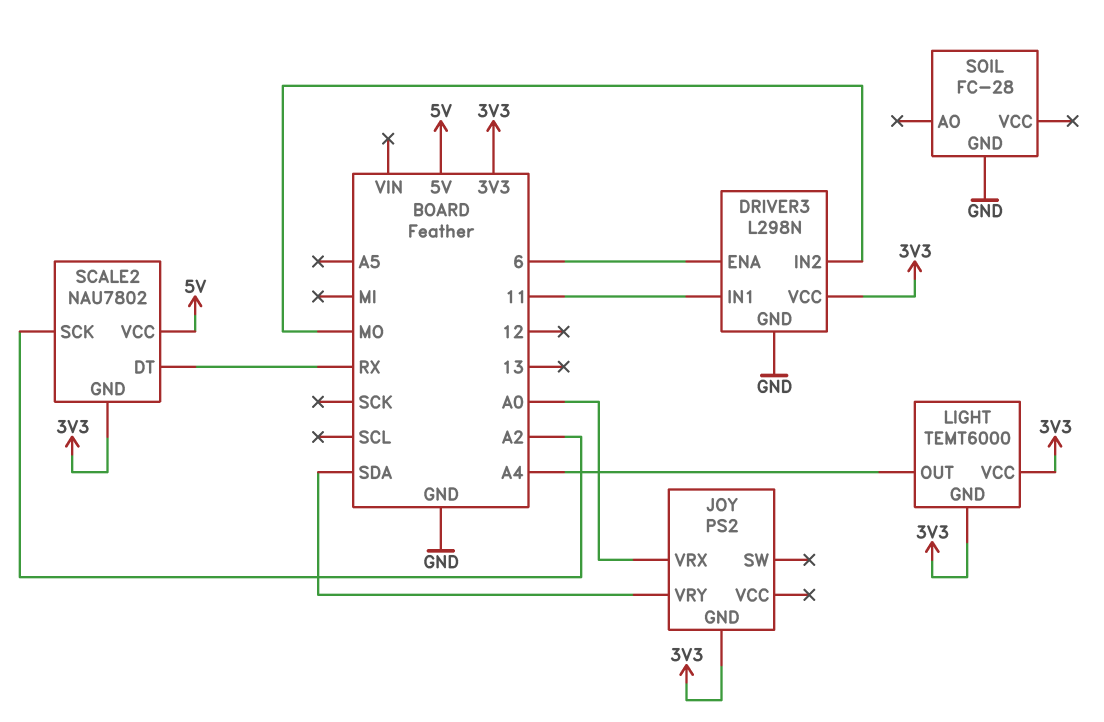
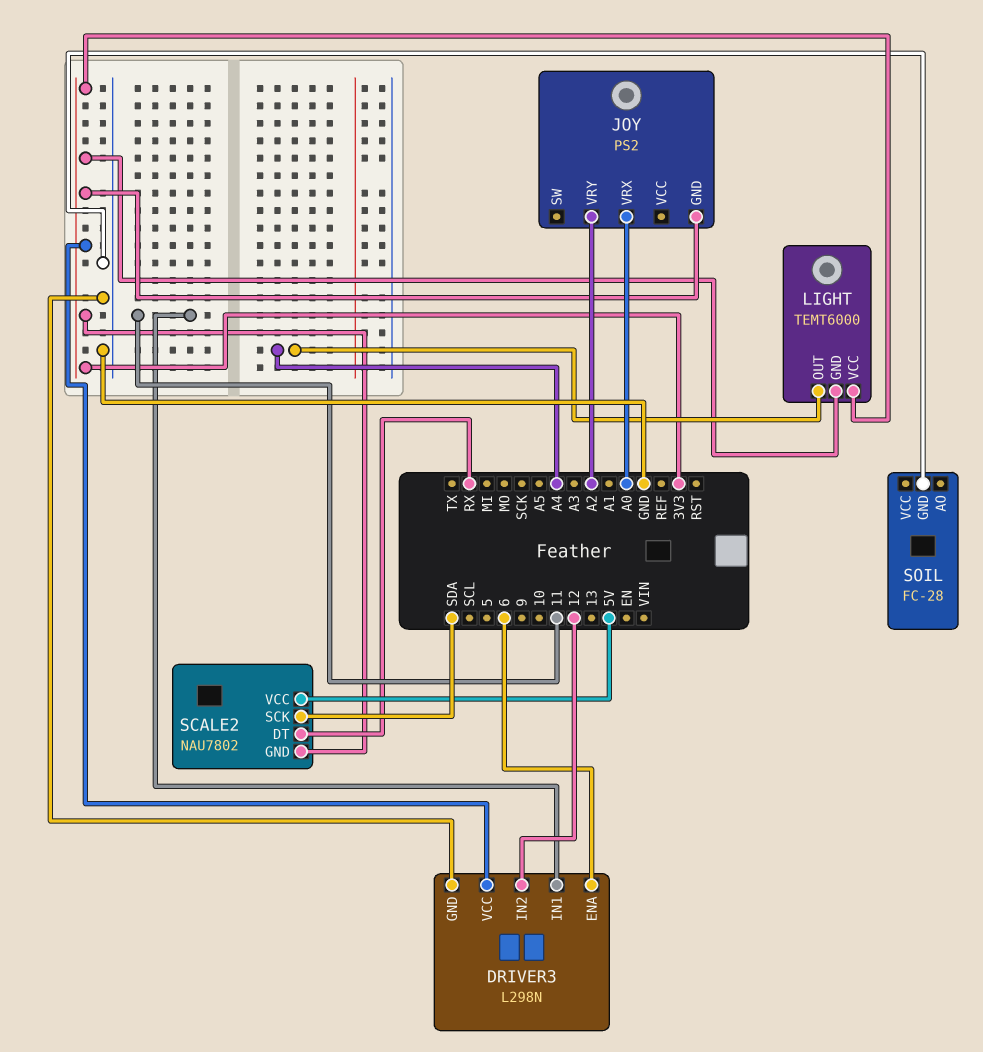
DRIVER3 pin IN2: MO -> 12
JOY pin VRY: SDA -> A2
SCALE2 pin SCK: A2 -> SDA

